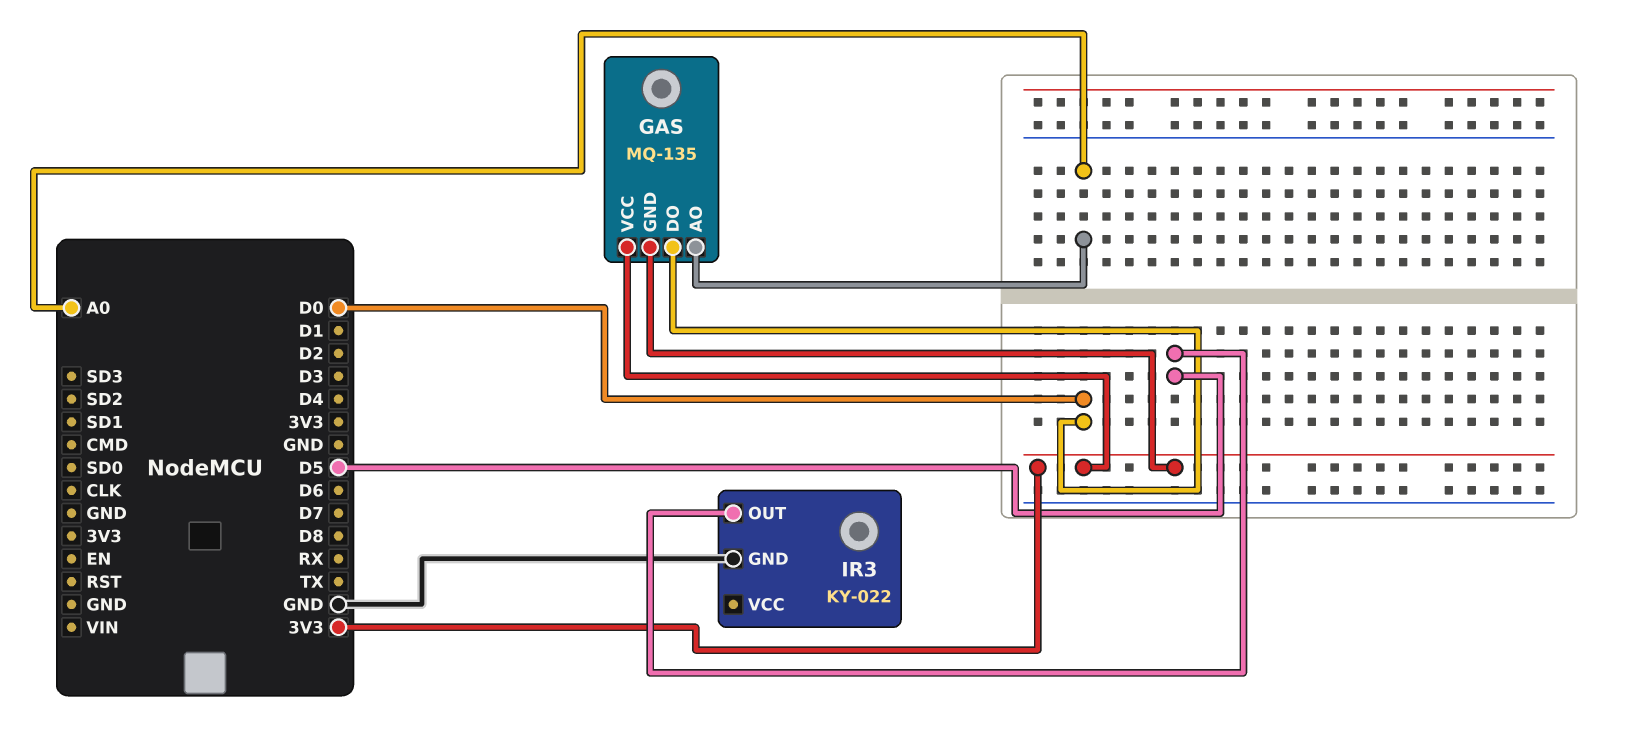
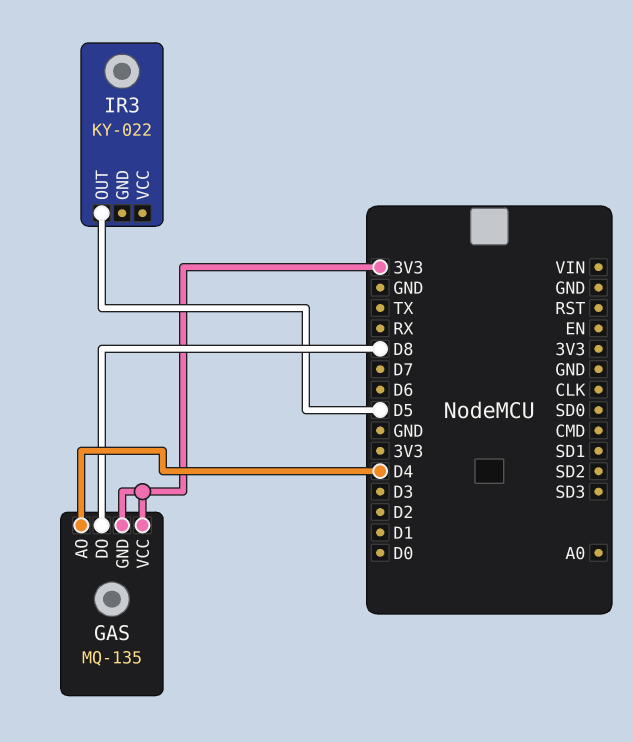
GAS pin AO: A0 -> D4
GAS pin DO: D0 -> D8
IR3 pin GND: GND -> none

